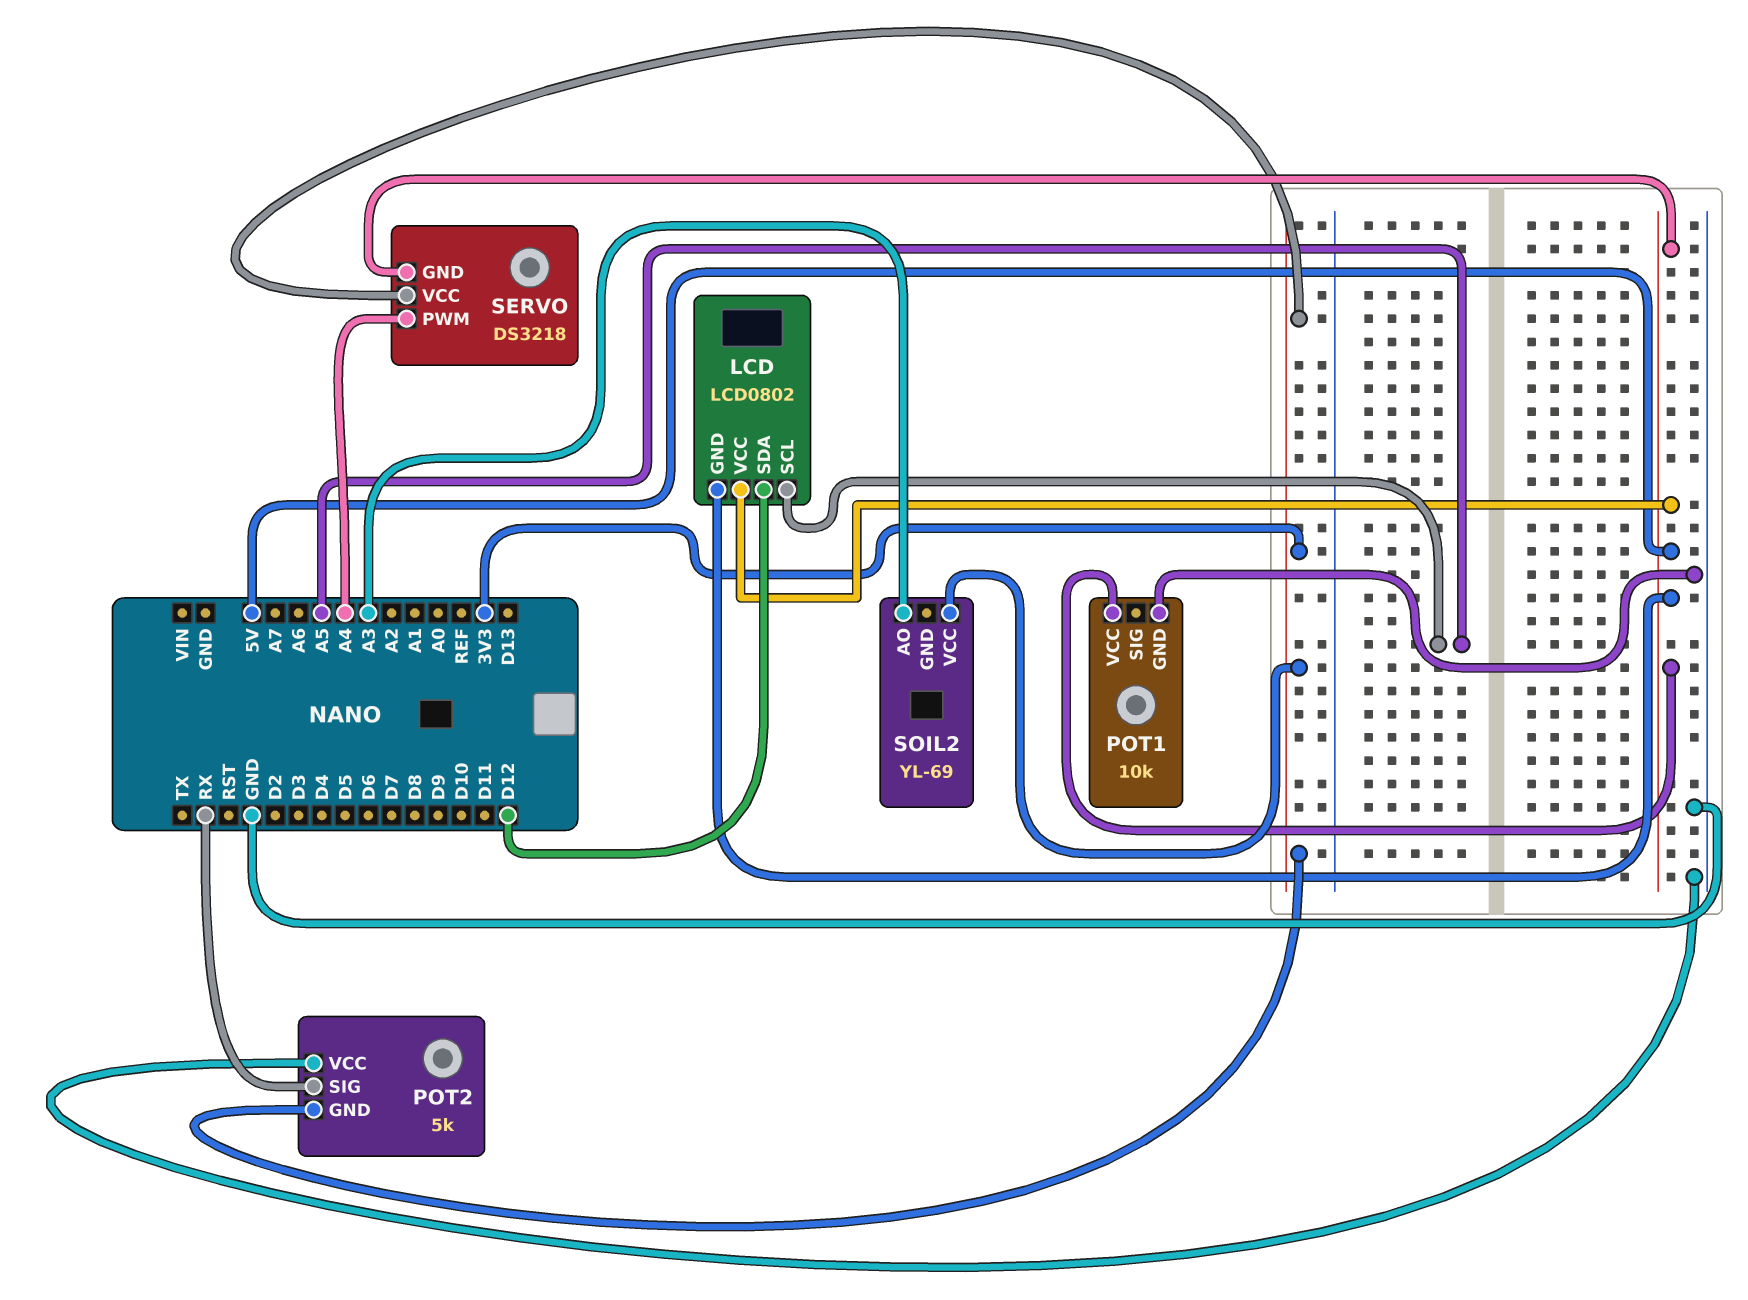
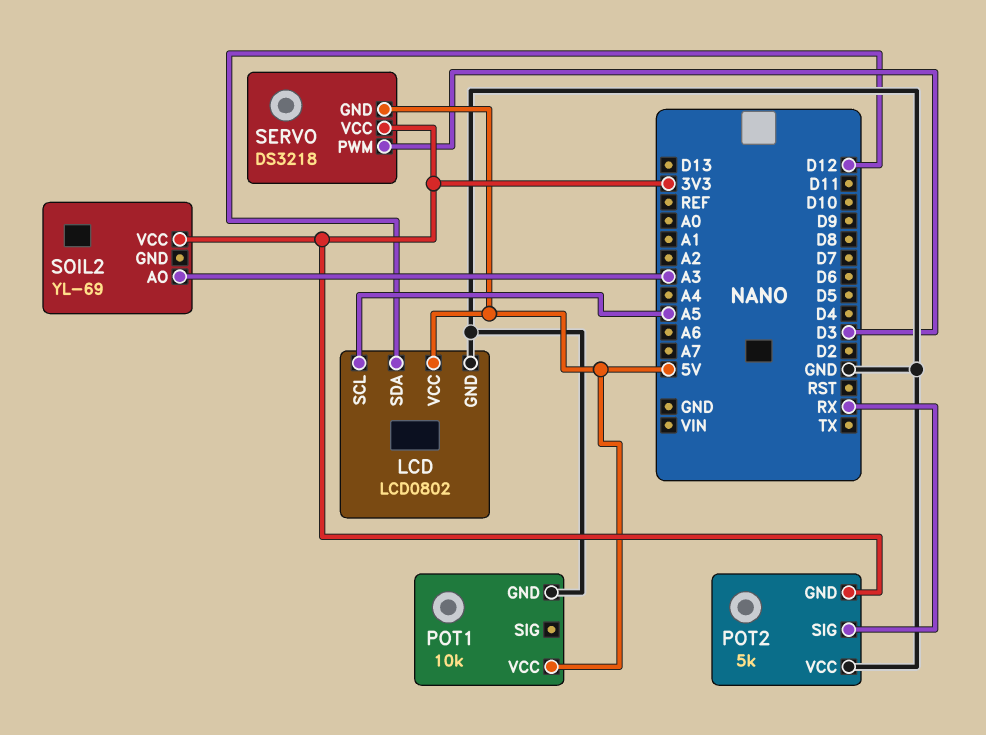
LCD pin GND: 5V -> GND
SERVO pin PWM: A4 -> D3

